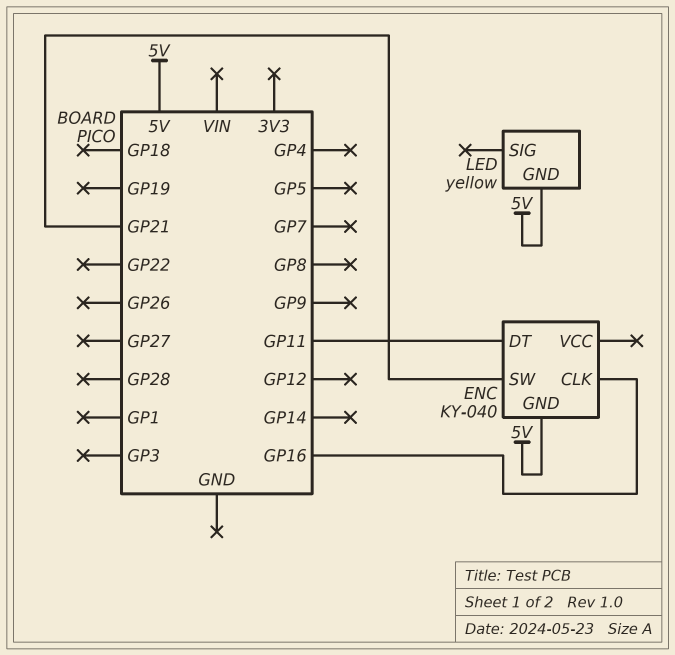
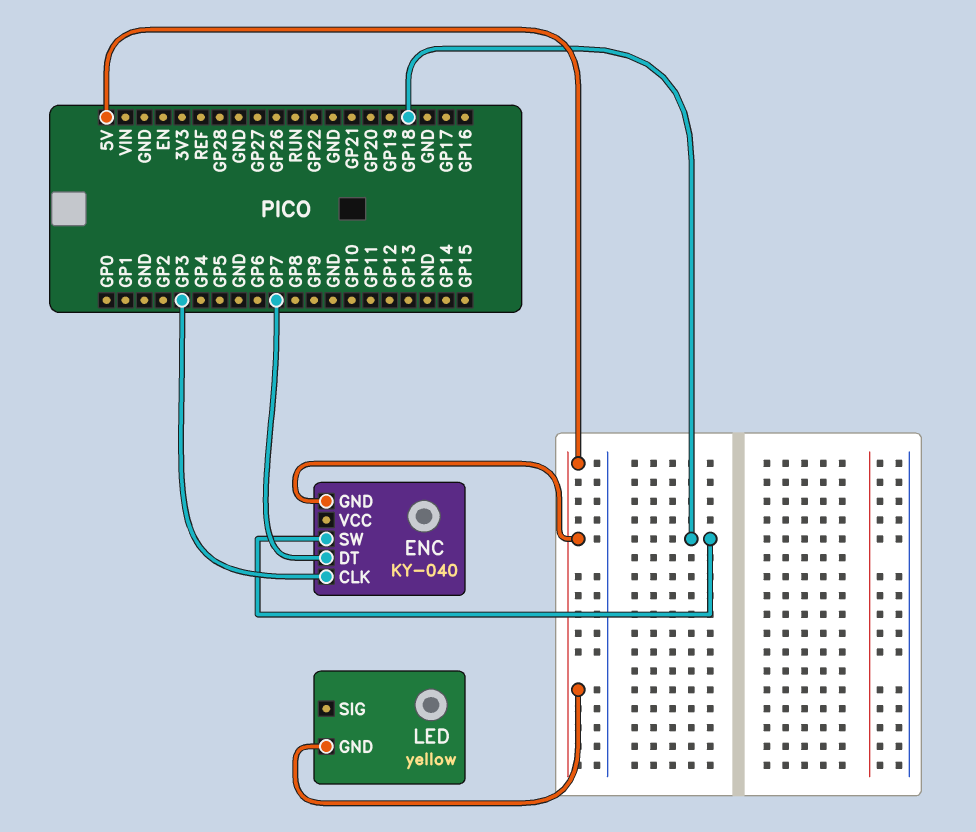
ENC pin CLK: GP16 -> GP3
ENC pin DT: GP11 -> GP7
ENC pin SW: GP21 -> GP18

